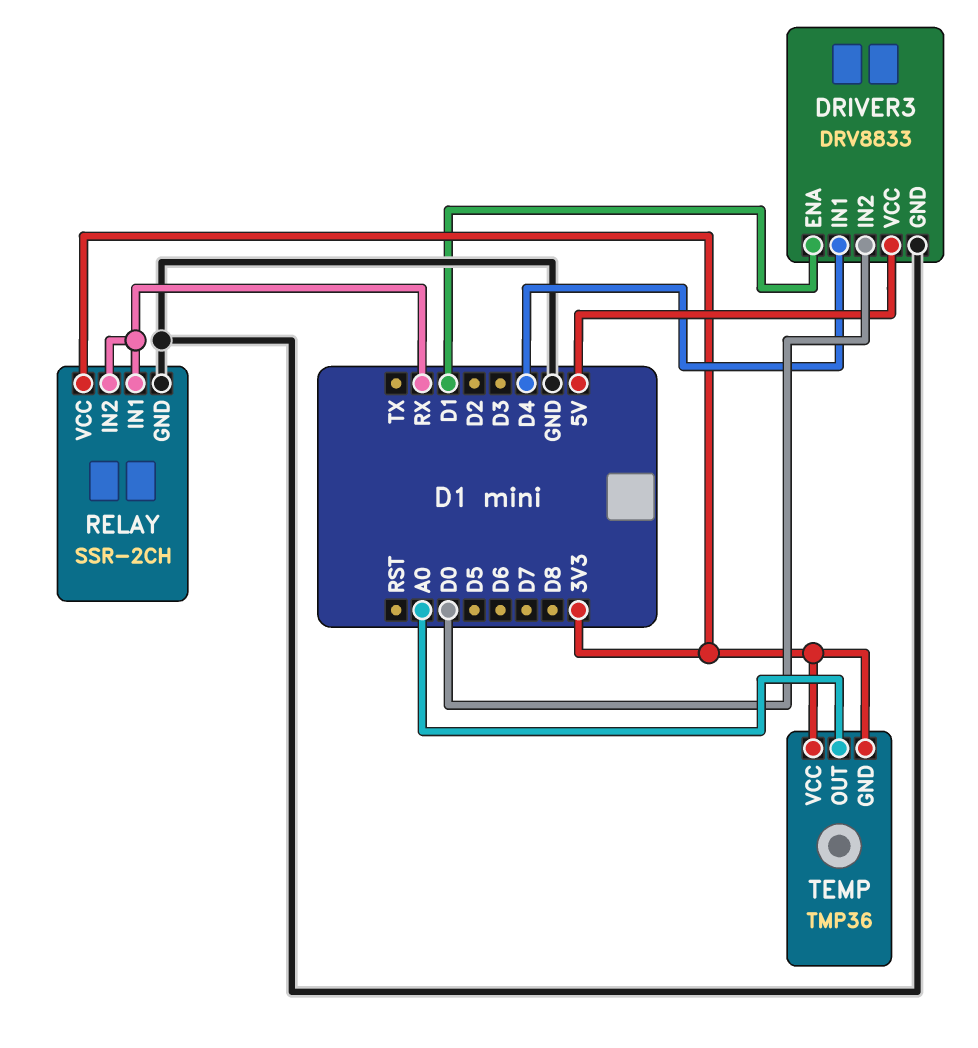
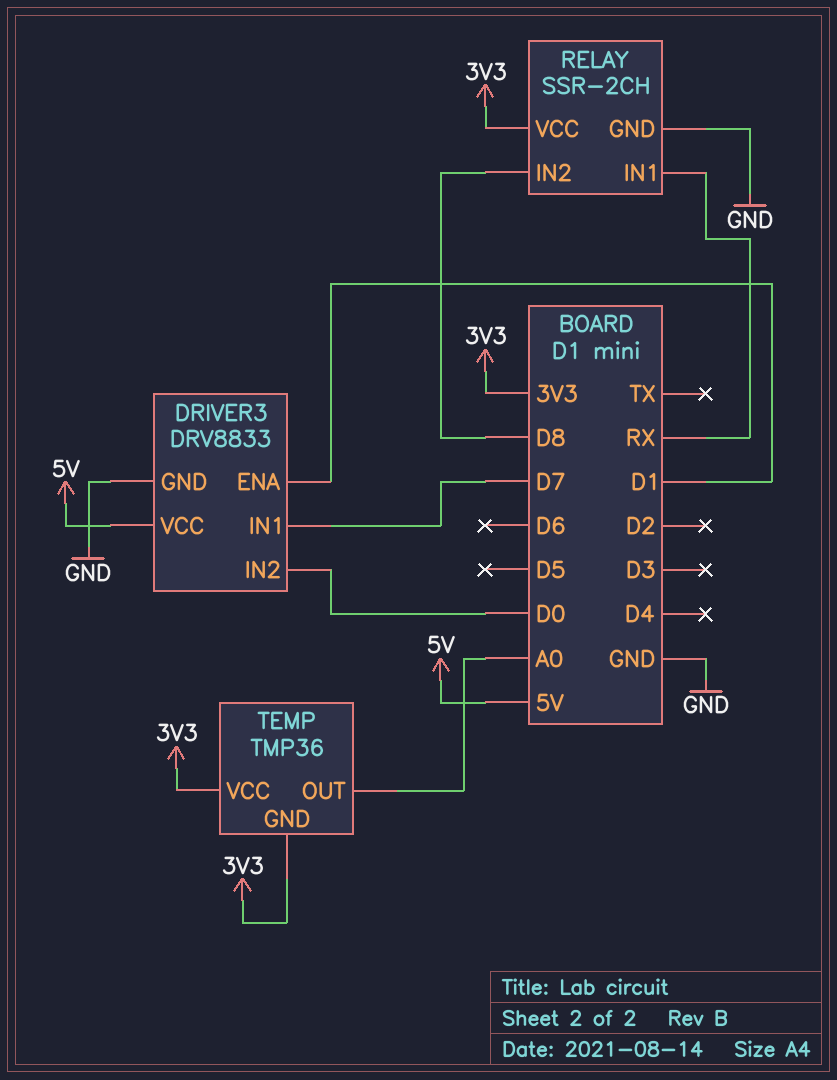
DRIVER3 pin IN1: D4 -> D7
RELAY pin IN2: RX -> D8

